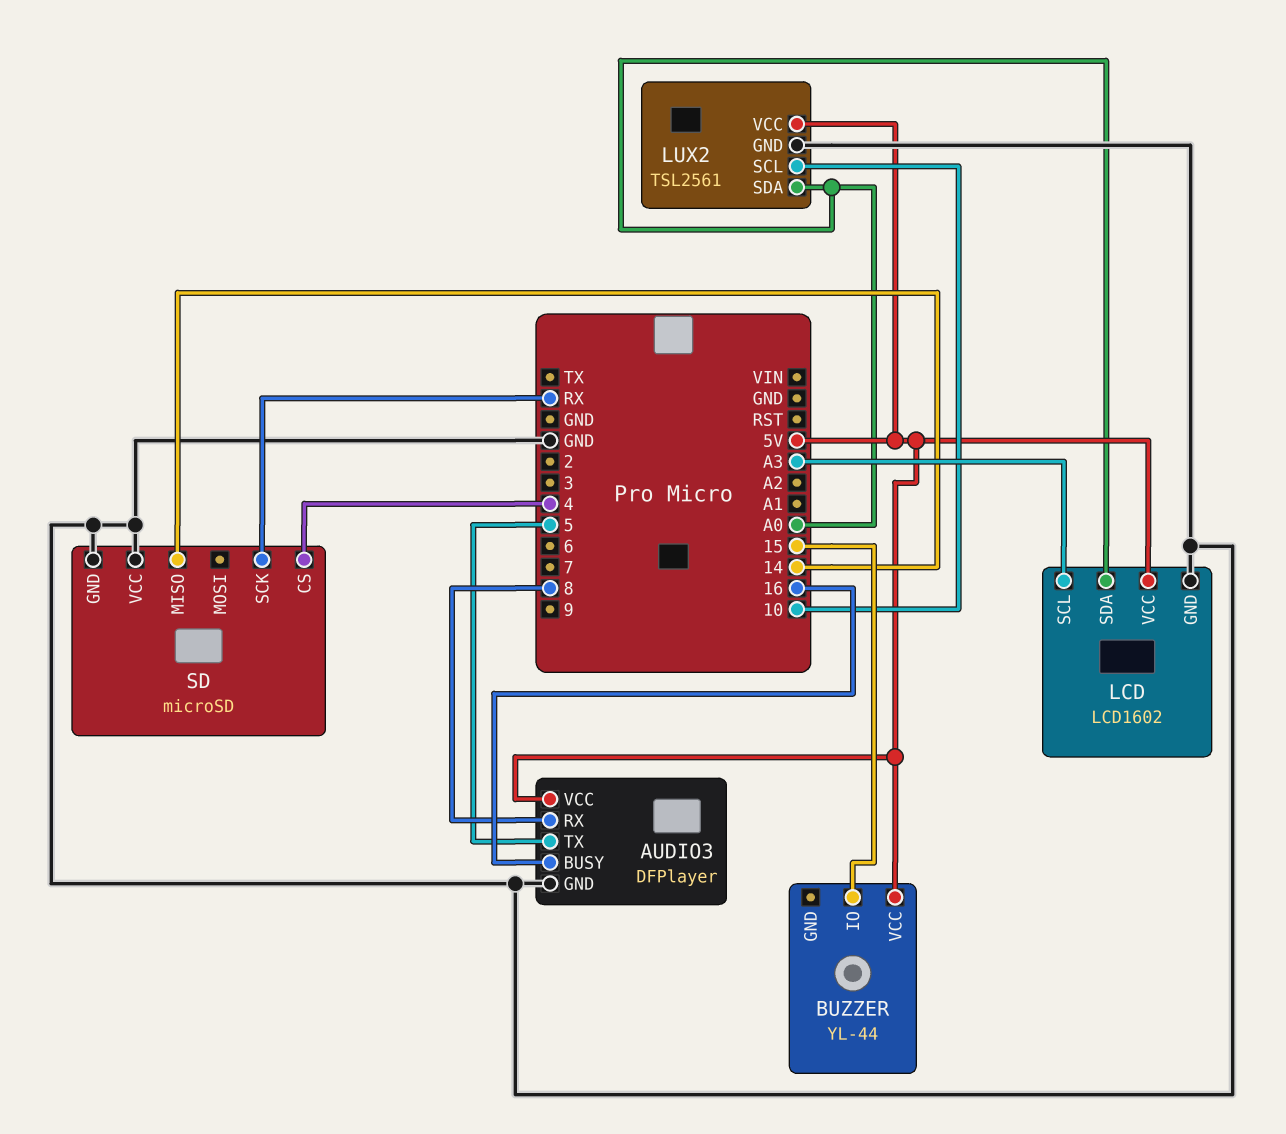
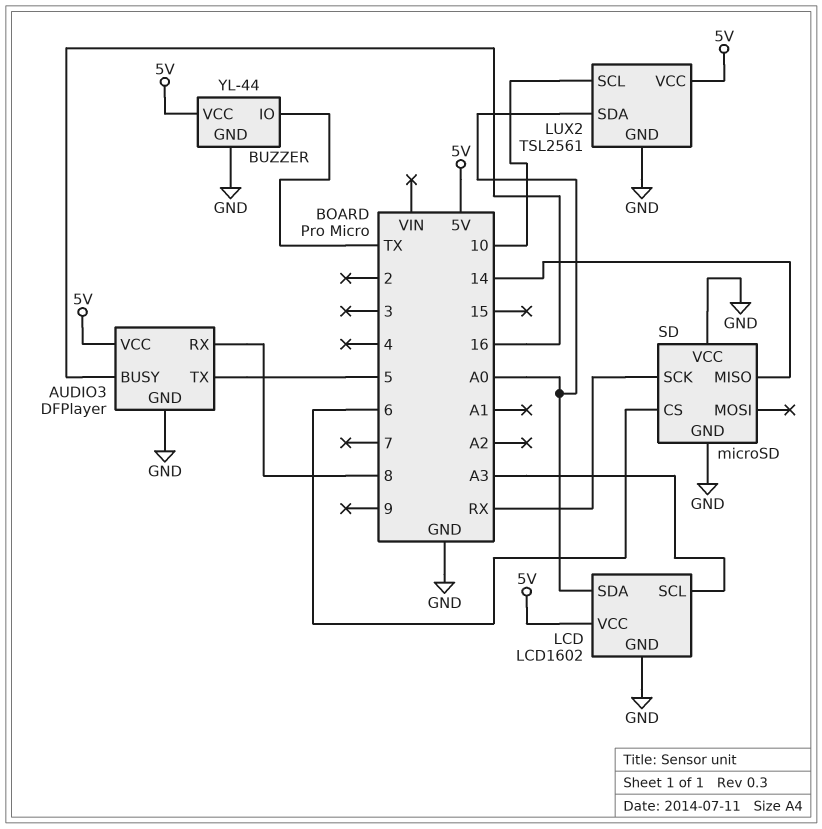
BUZZER pin GND: none -> GND
BUZZER pin IO: 15 -> TX
SD pin CS: 4 -> 6

